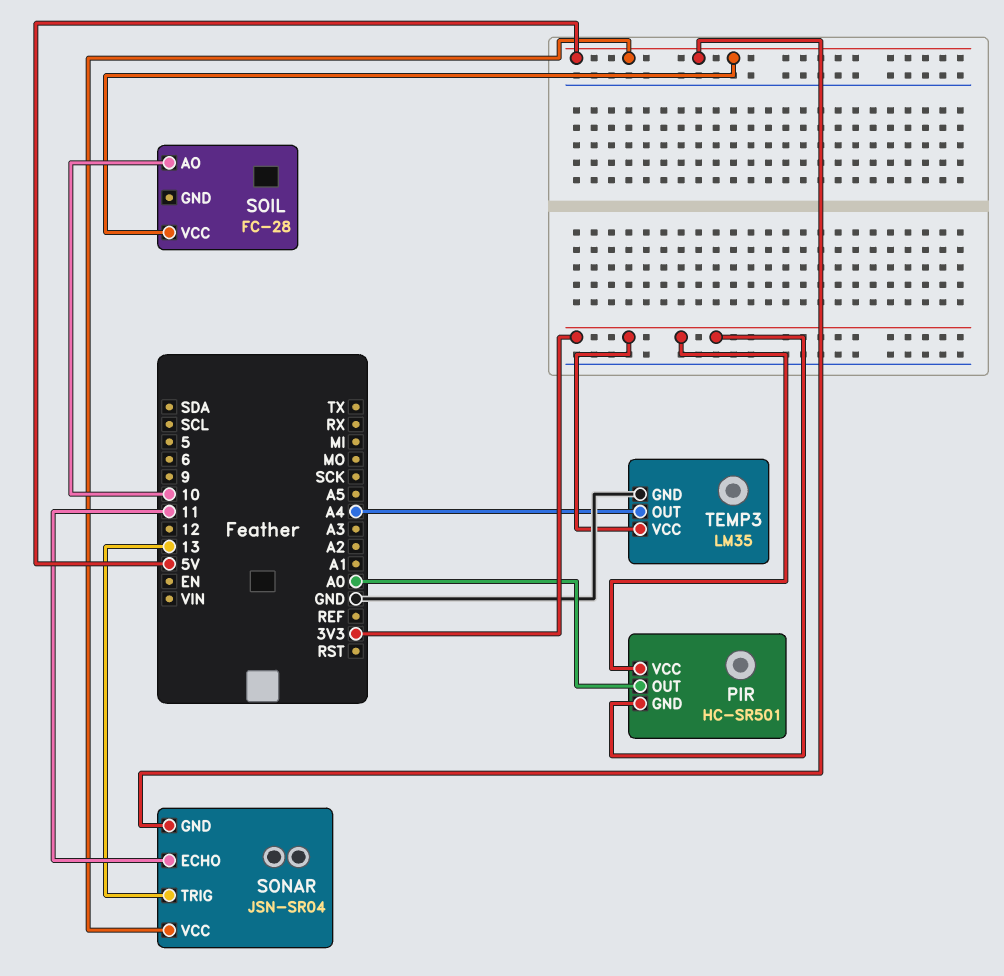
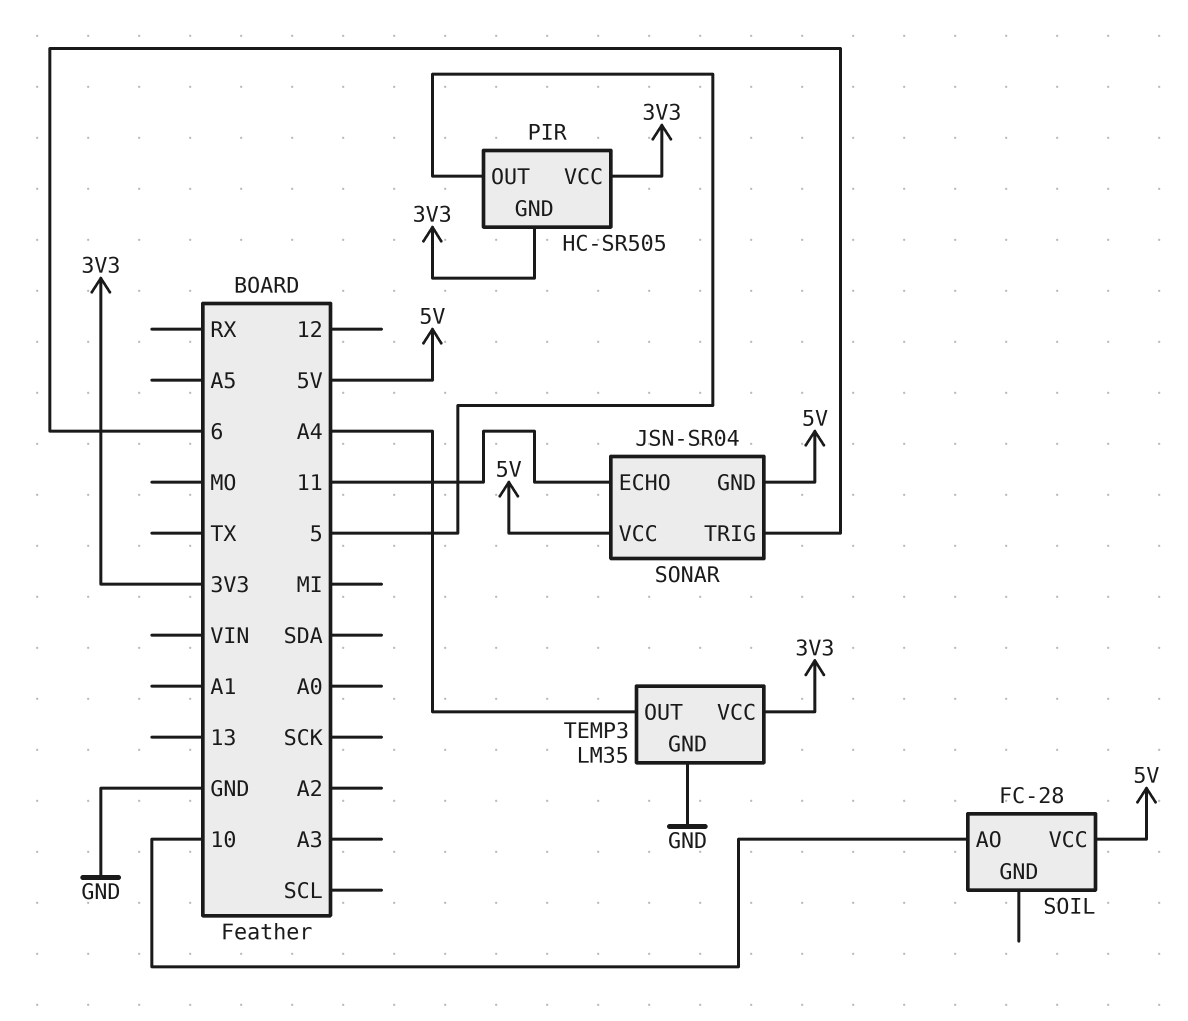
PIR: HC-SR501 -> HC-SR505
PIR pin OUT: A0 -> 5
SONAR pin TRIG: 13 -> 6

